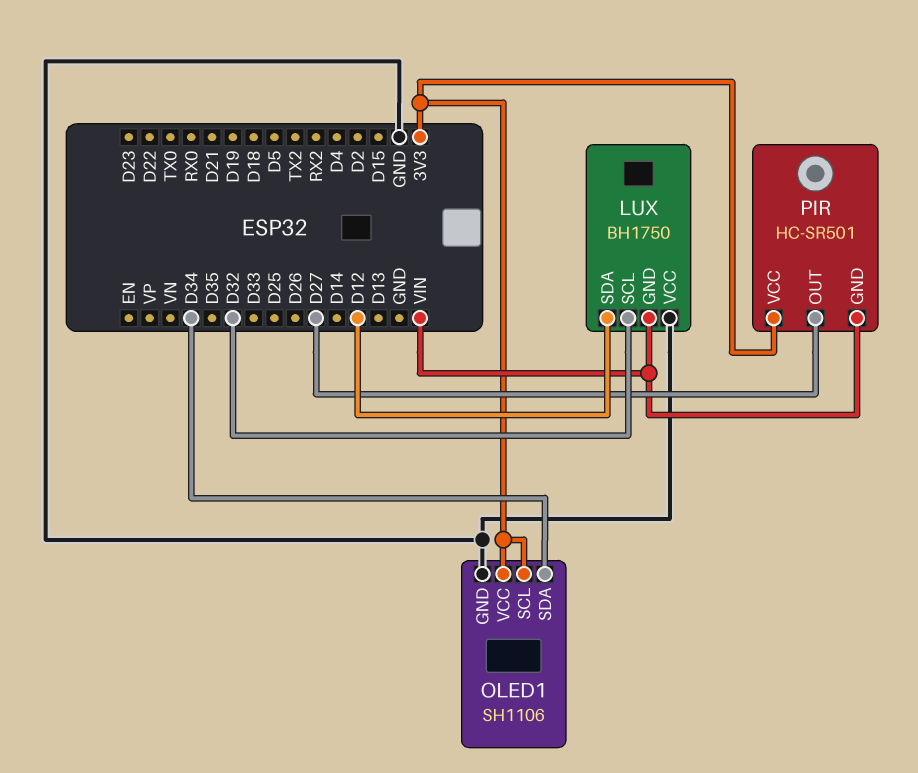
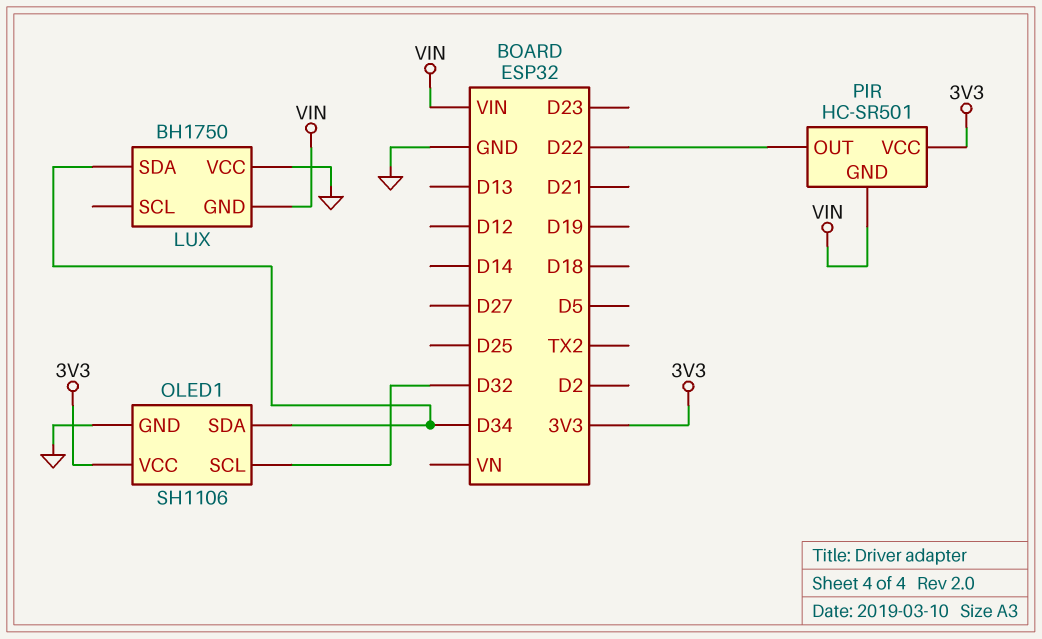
LUX pin SCL: D32 -> none
LUX pin SDA: D12 -> D34
OLED1 pin SCL: 3V3 -> D32
PIR pin OUT: D27 -> D22

